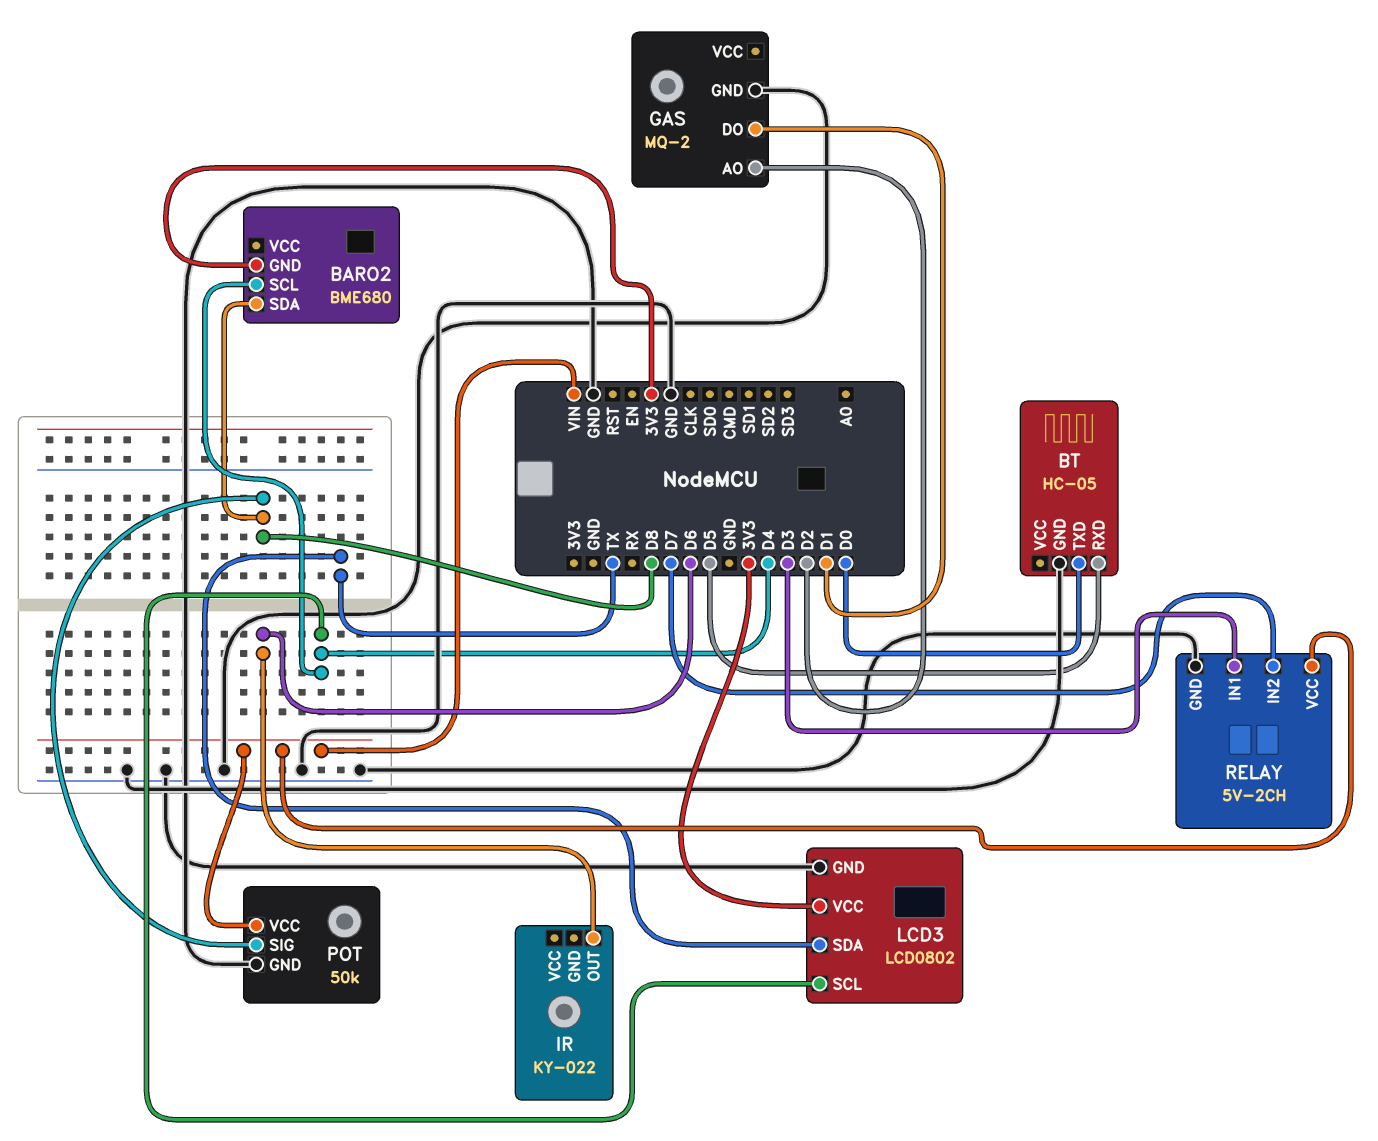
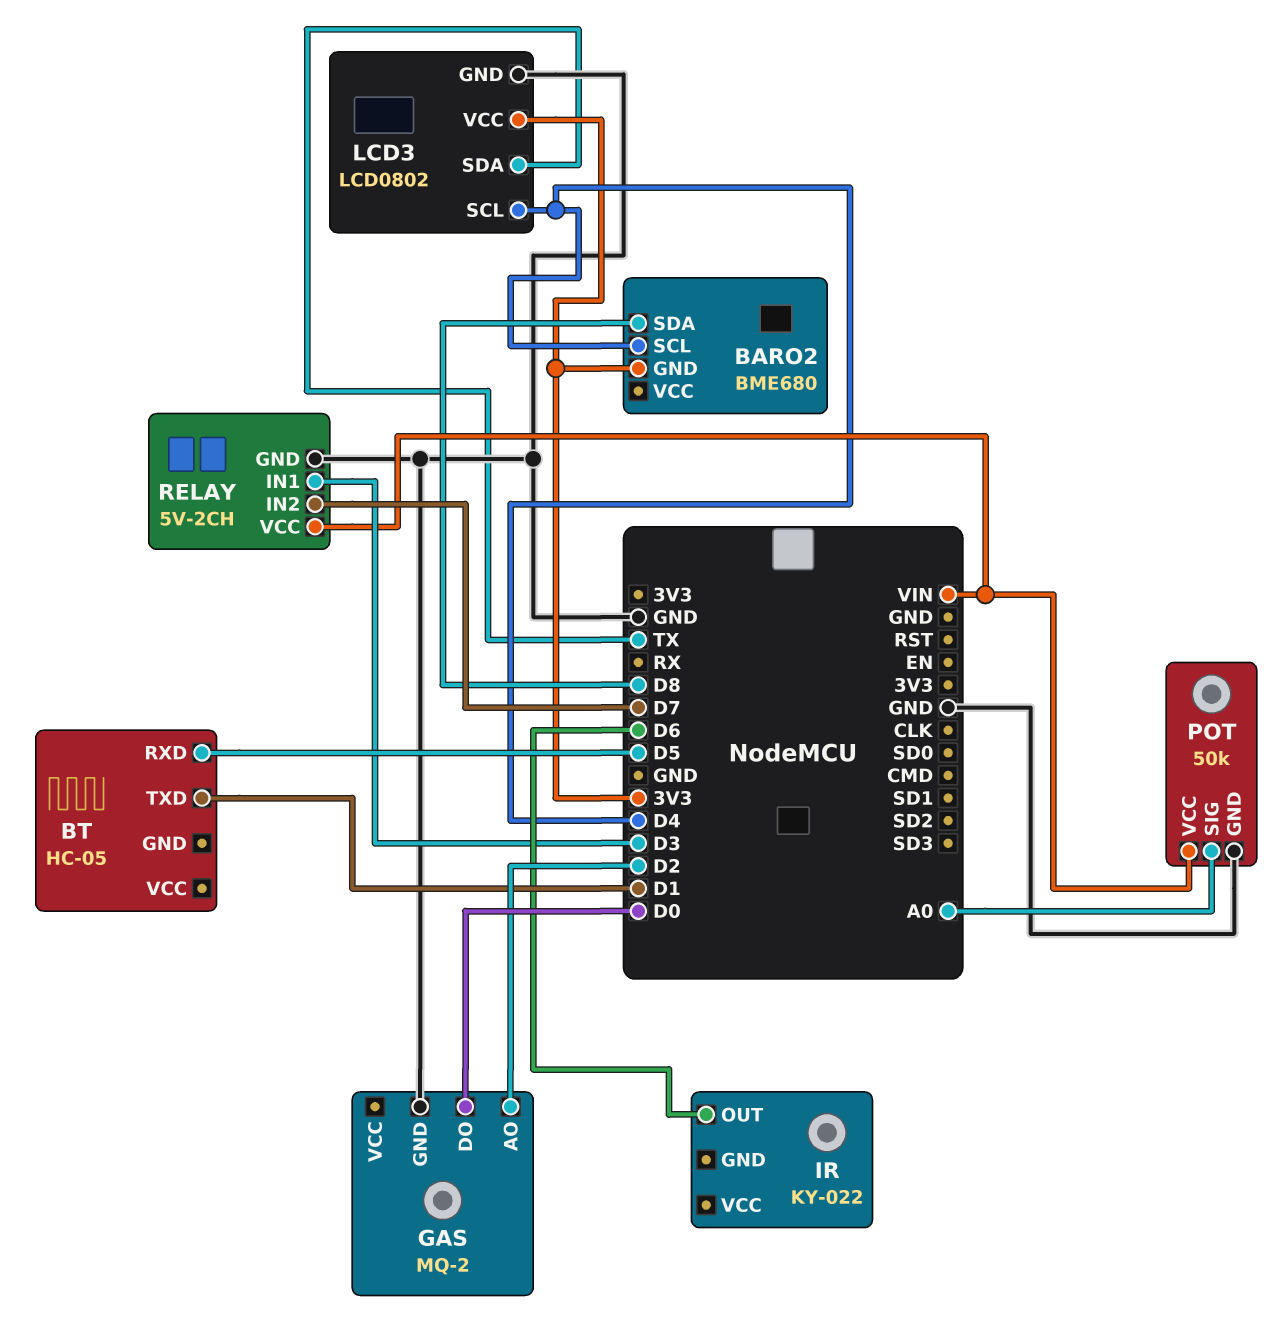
BT pin GND: GND -> none
BT pin TXD: D0 -> D1
GAS pin DO: D1 -> D0
POT pin SIG: D8 -> A0

